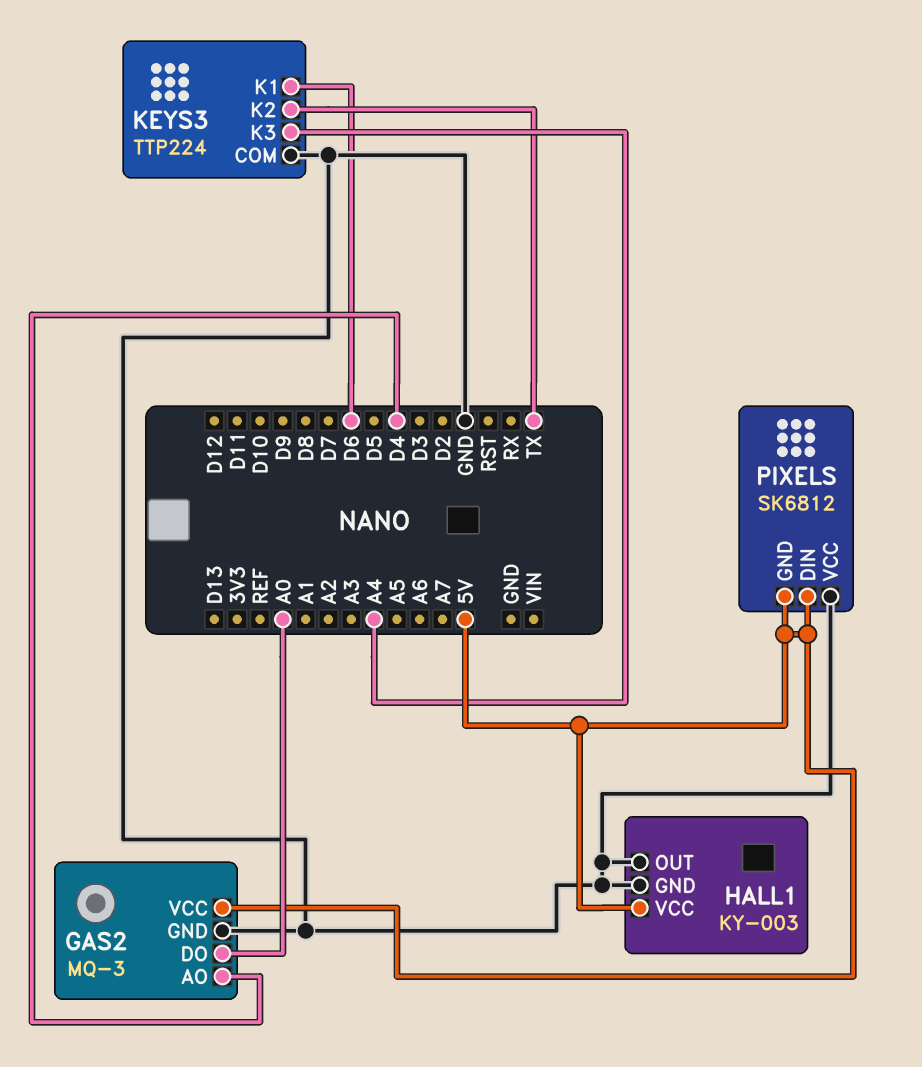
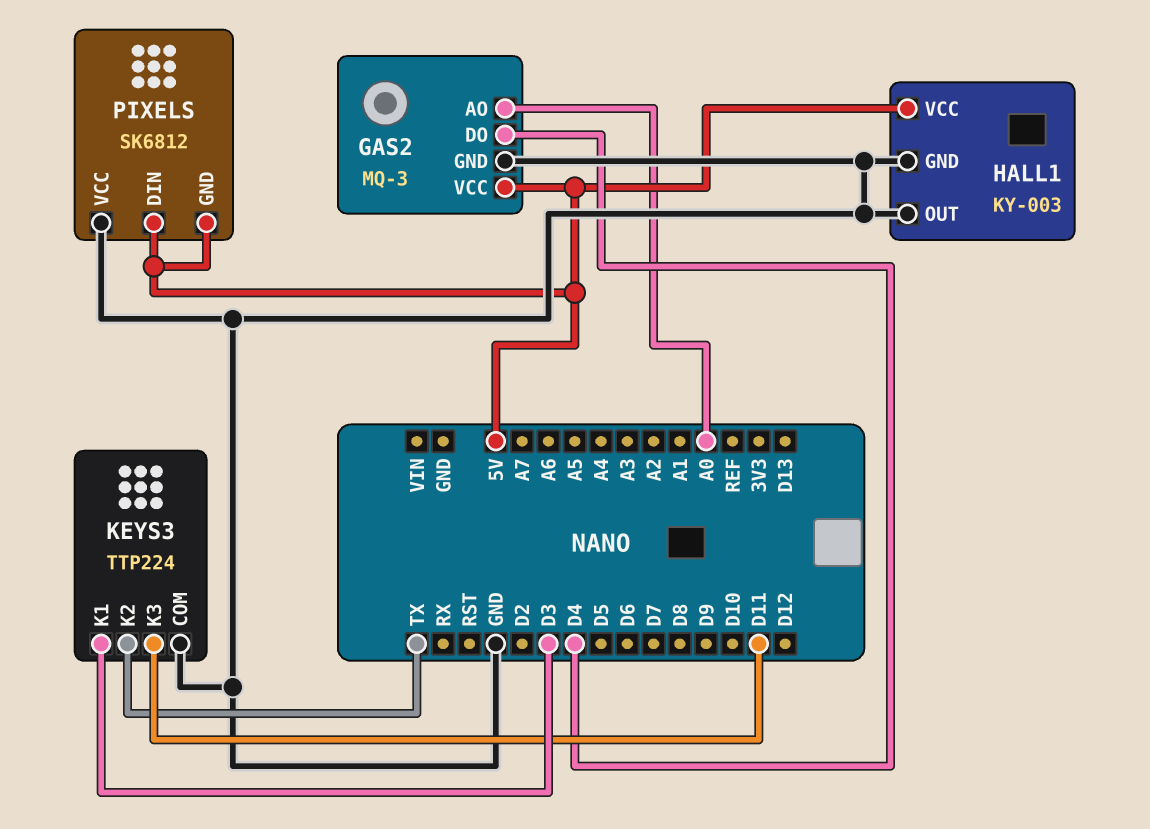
GAS2 pin AO: D4 -> A0
GAS2 pin DO: A0 -> D4
KEYS3 pin K1: D6 -> D3
KEYS3 pin K3: A4 -> D11

